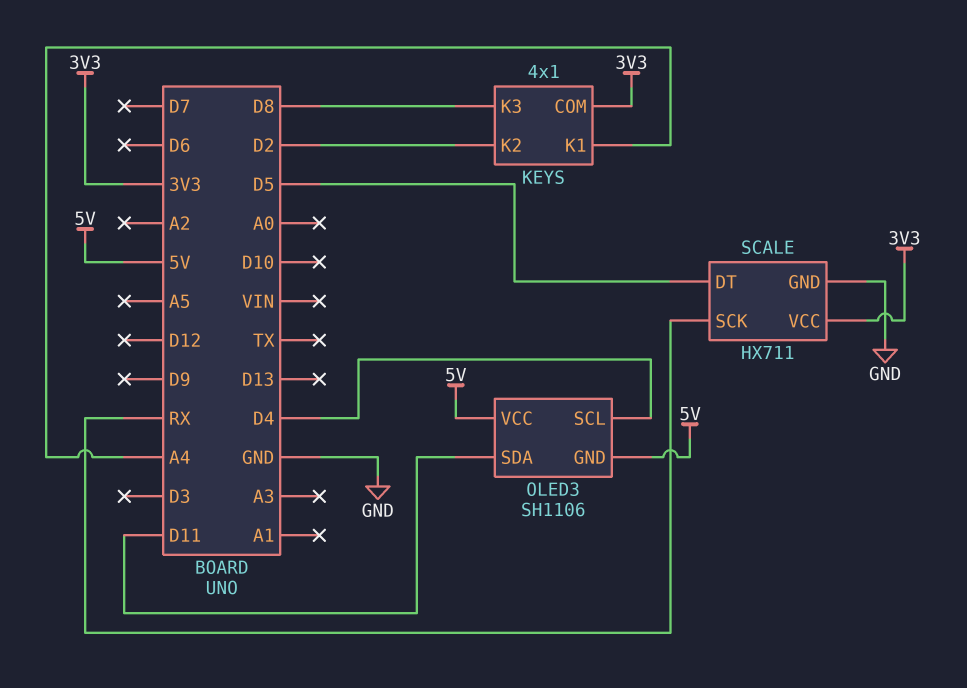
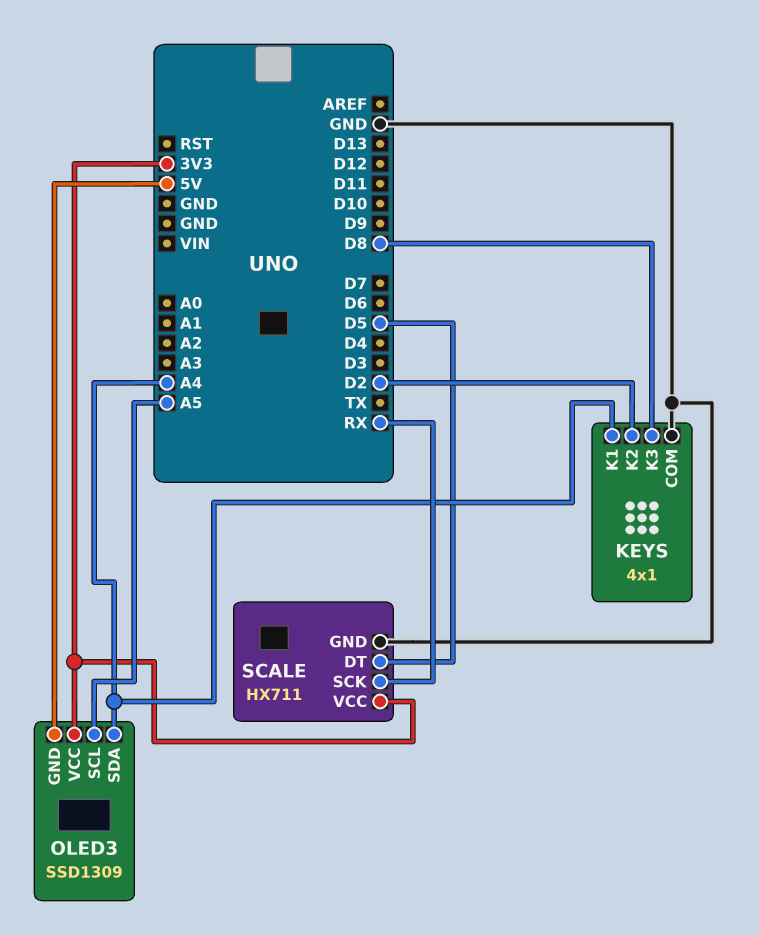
KEYS pin COM: 3V3 -> GND
OLED3: SH1106 -> SSD1309
OLED3 pin SCL: D4 -> A5
OLED3 pin SDA: D11 -> A4
OLED3 pin VCC: 5V -> 3V3

